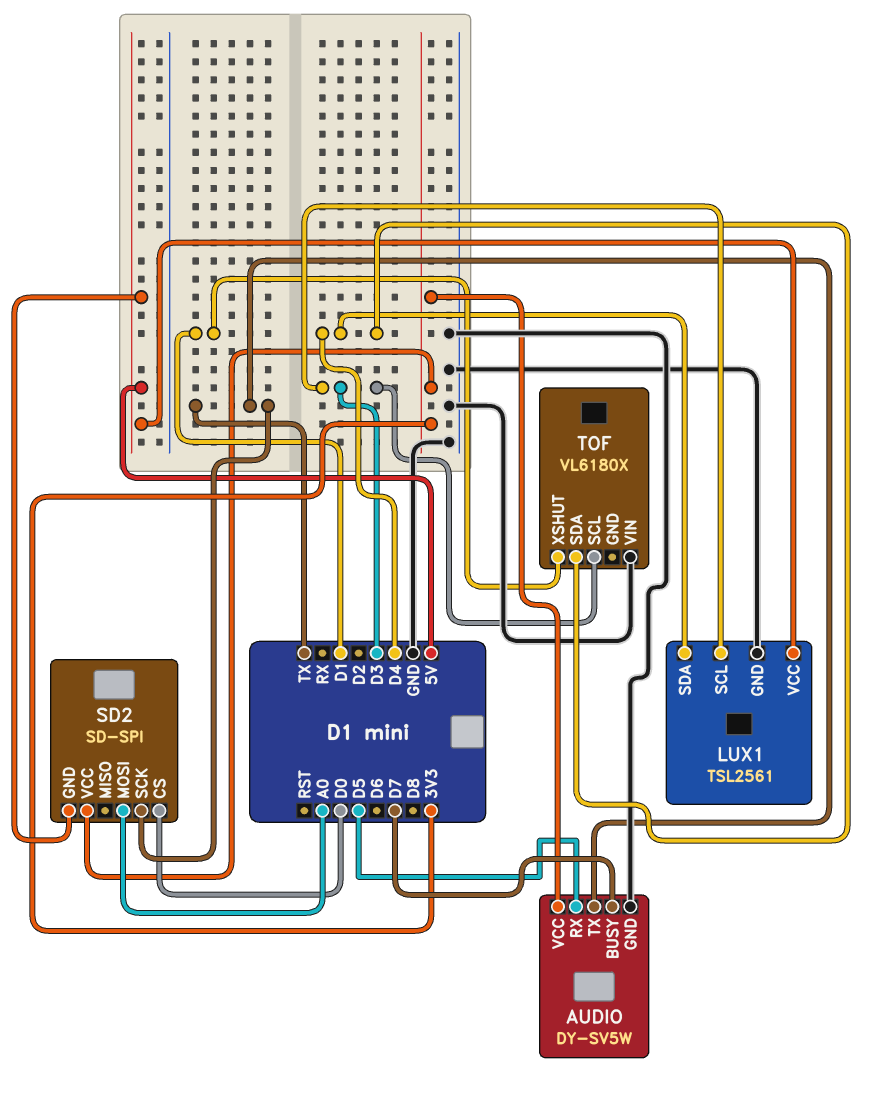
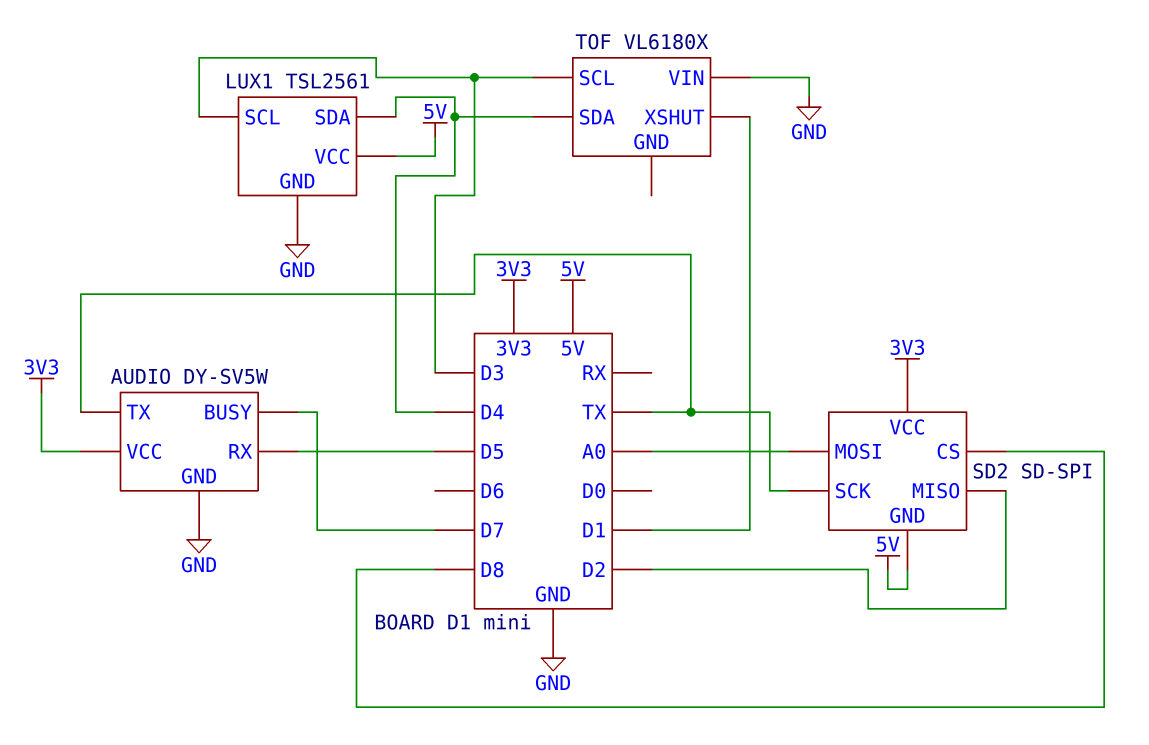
SD2 pin CS: D0 -> D8
SD2 pin MISO: none -> D2

